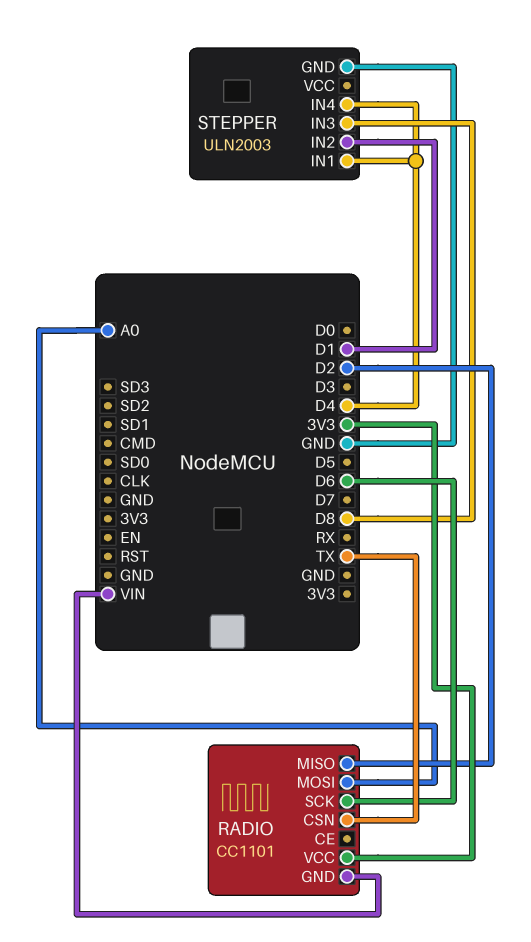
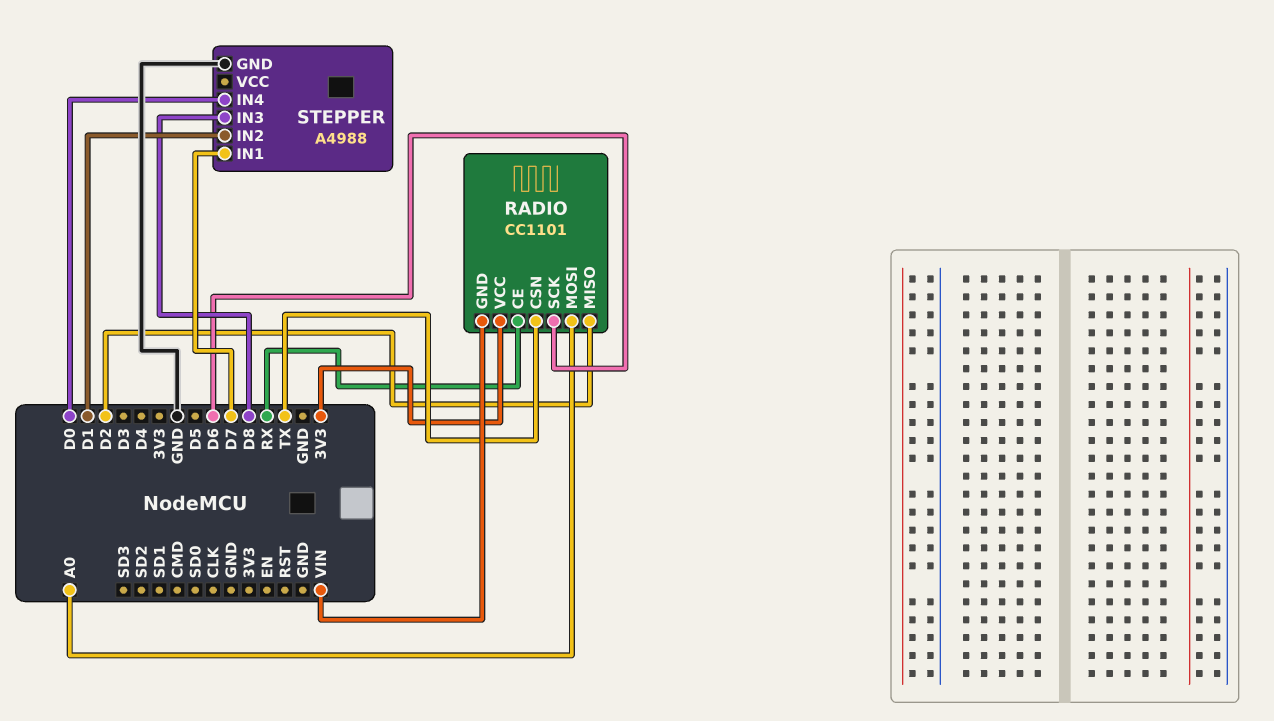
RADIO pin CE: none -> RX
STEPPER: ULN2003 -> A4988
STEPPER pin IN1: D4 -> D7
STEPPER pin IN4: D4 -> D0

